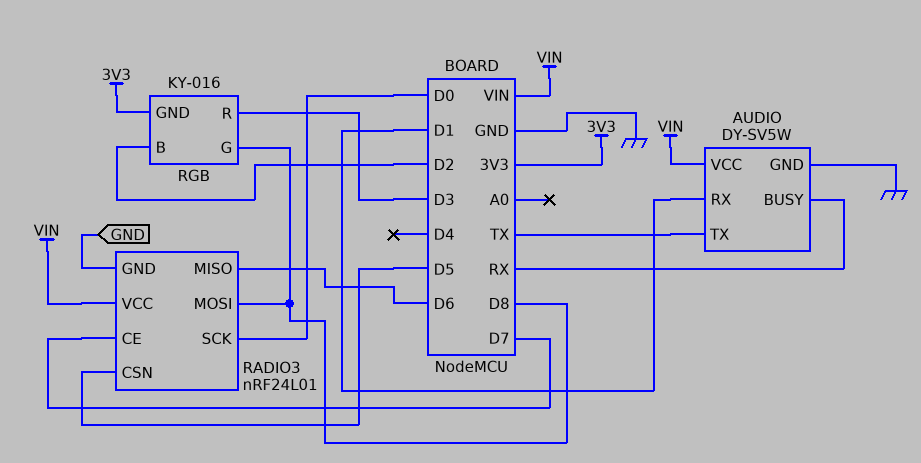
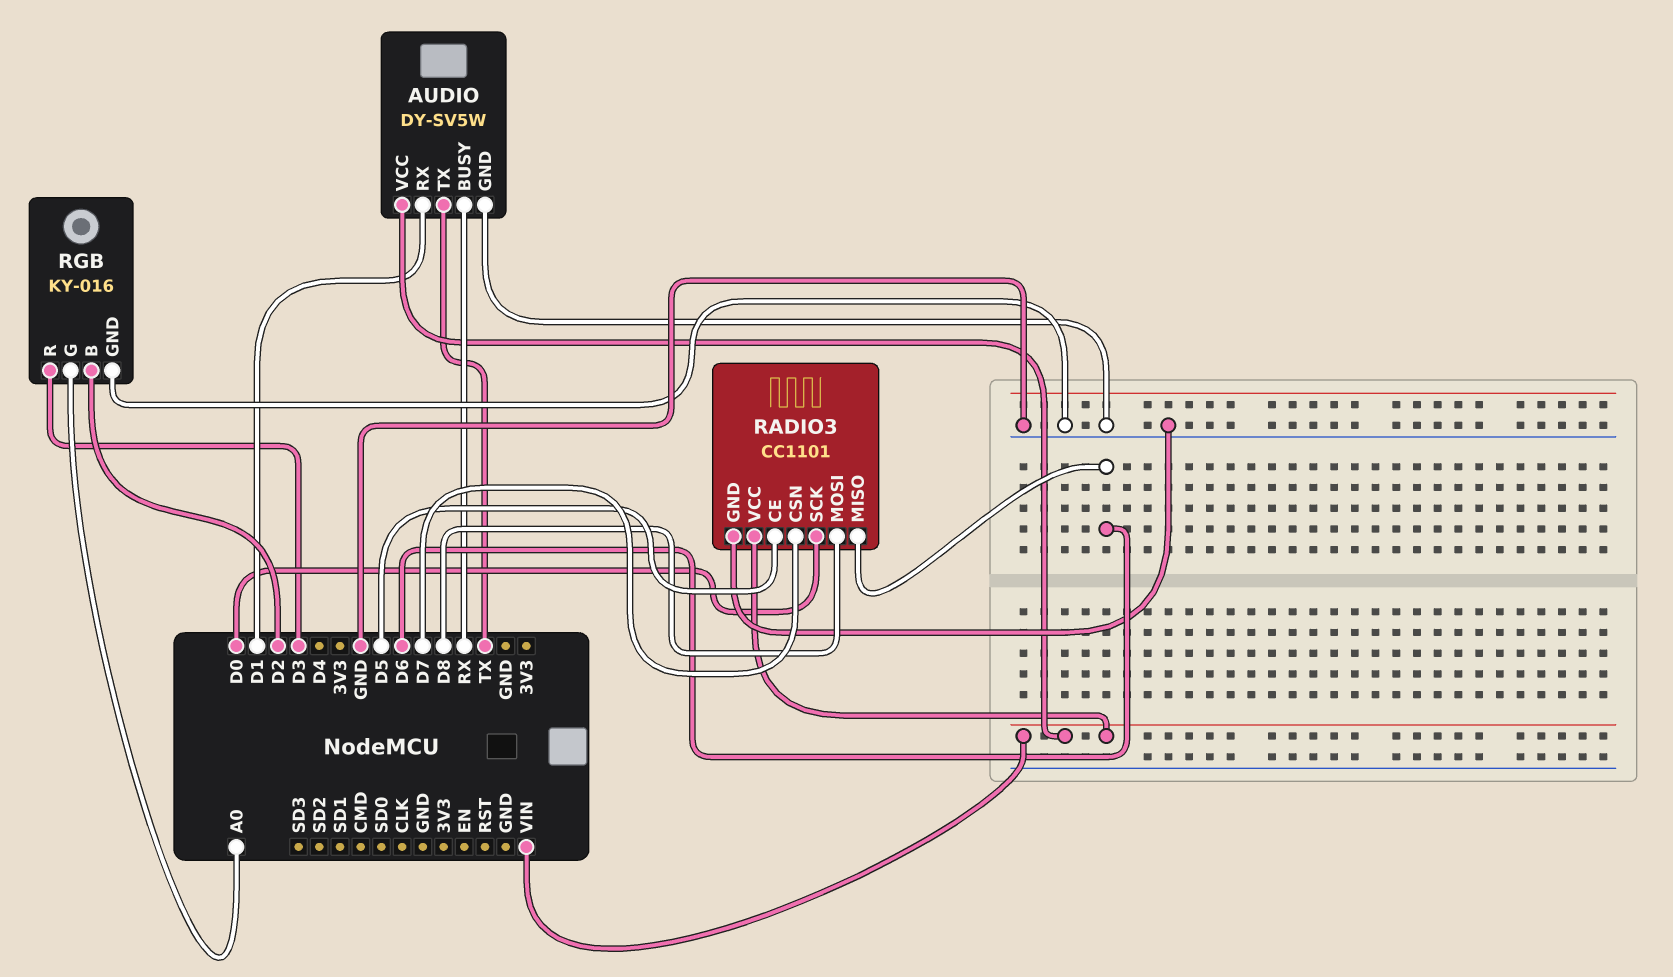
RADIO3: nRF24L01 -> CC1101
RADIO3 pin CE: D7 -> D5
RADIO3 pin CSN: D5 -> D7
RGB pin G: D8 -> A0
RGB pin GND: 3V3 -> GND

